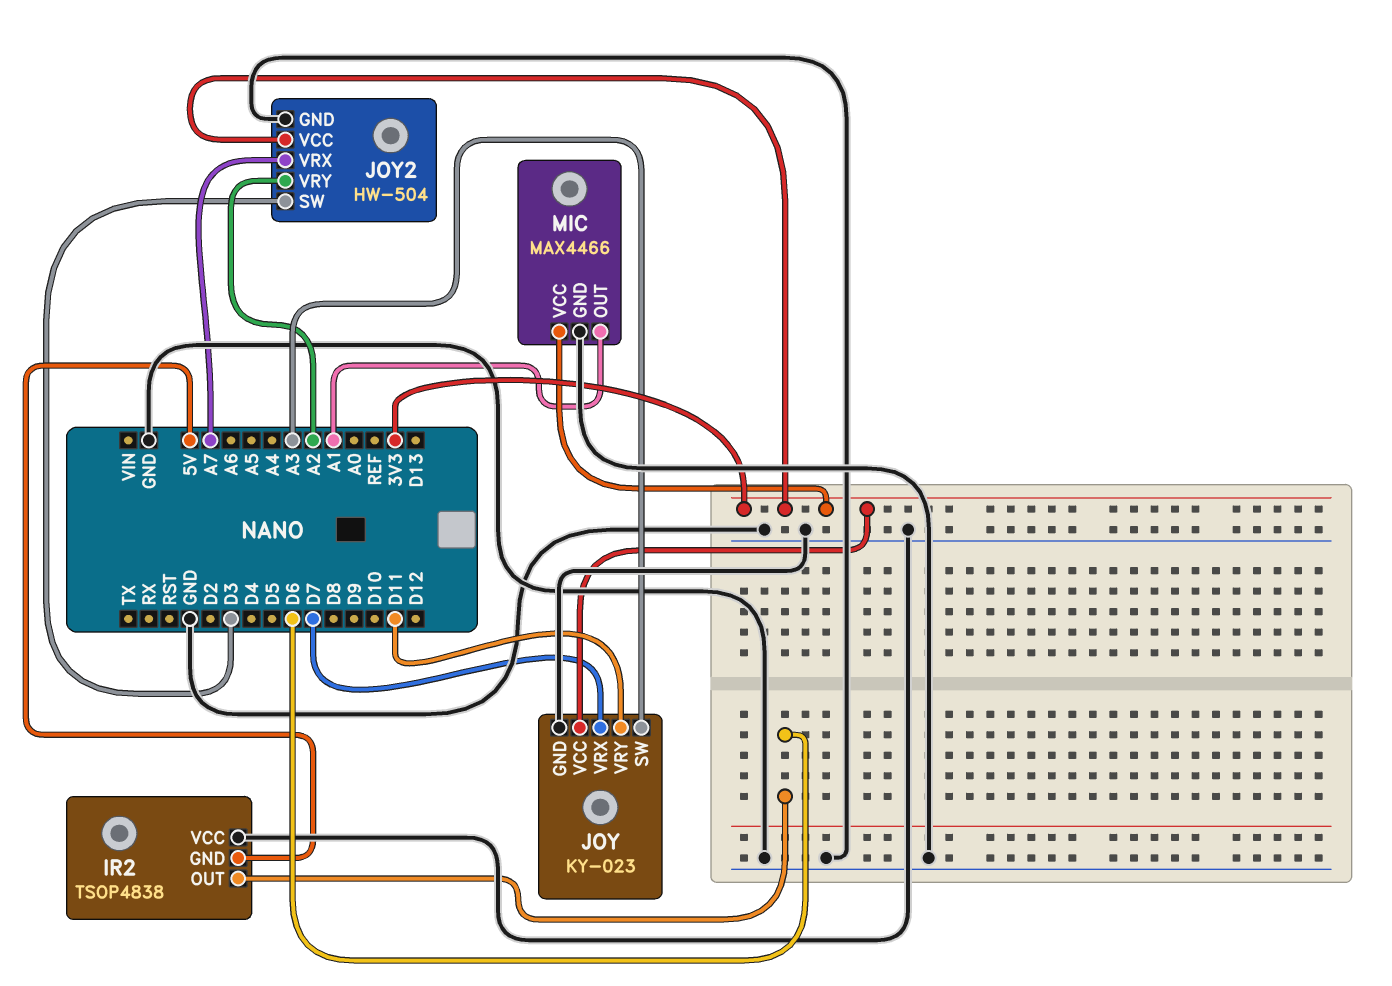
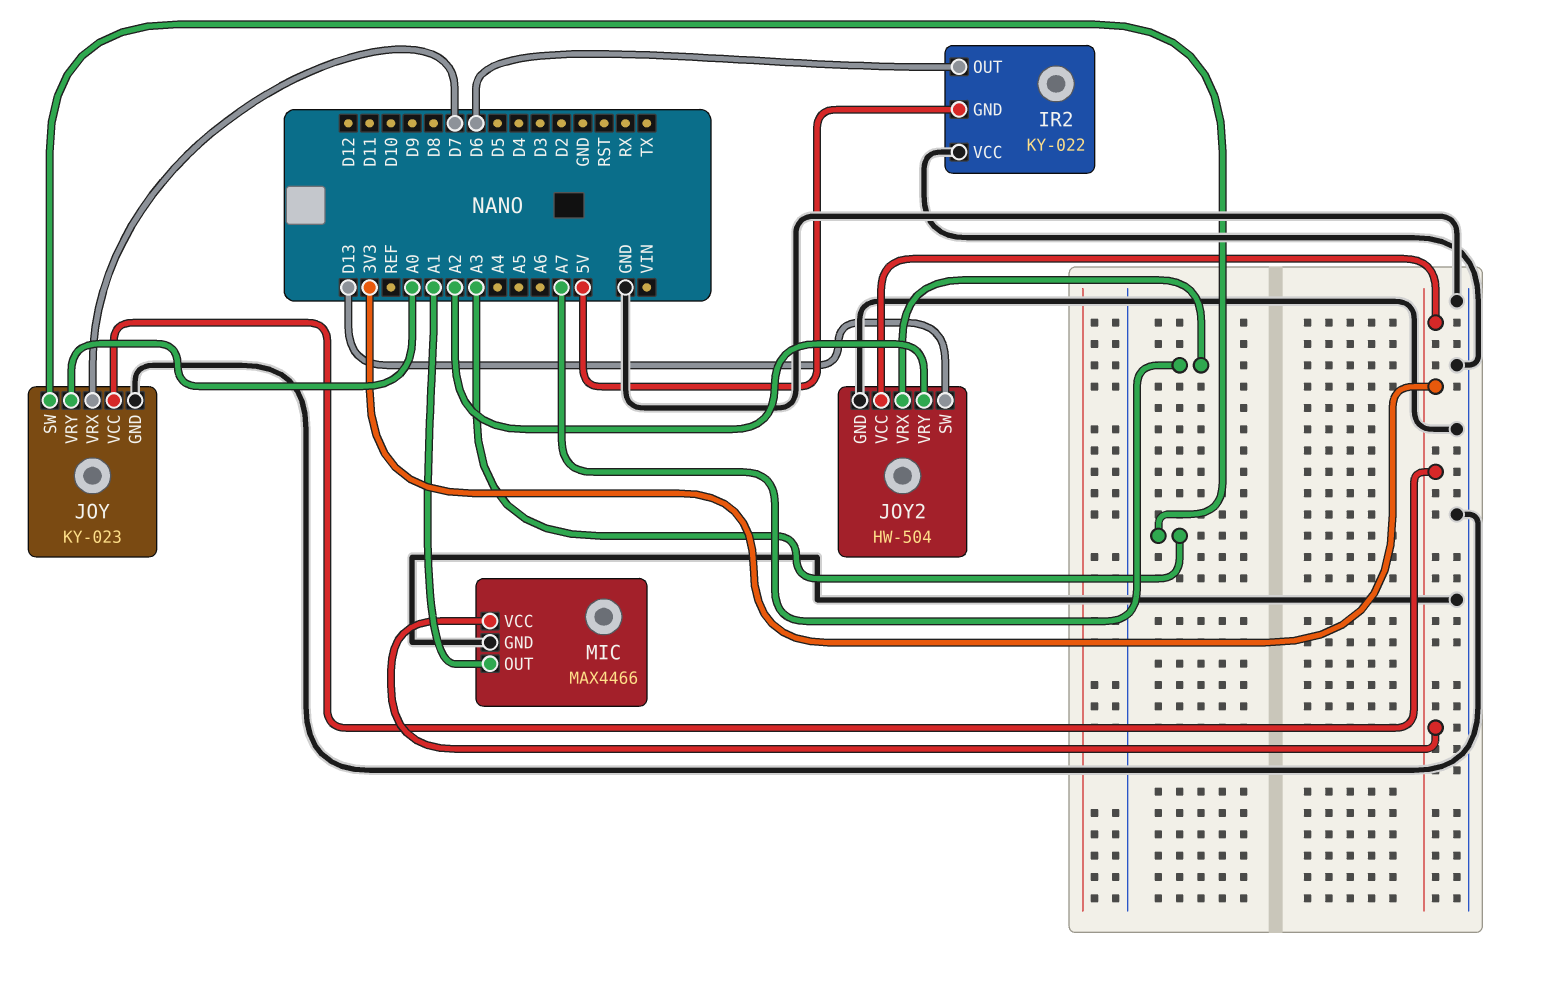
IR2: TSOP4838 -> KY-022
JOY pin VRY: D11 -> A0
JOY2 pin SW: D3 -> D13

